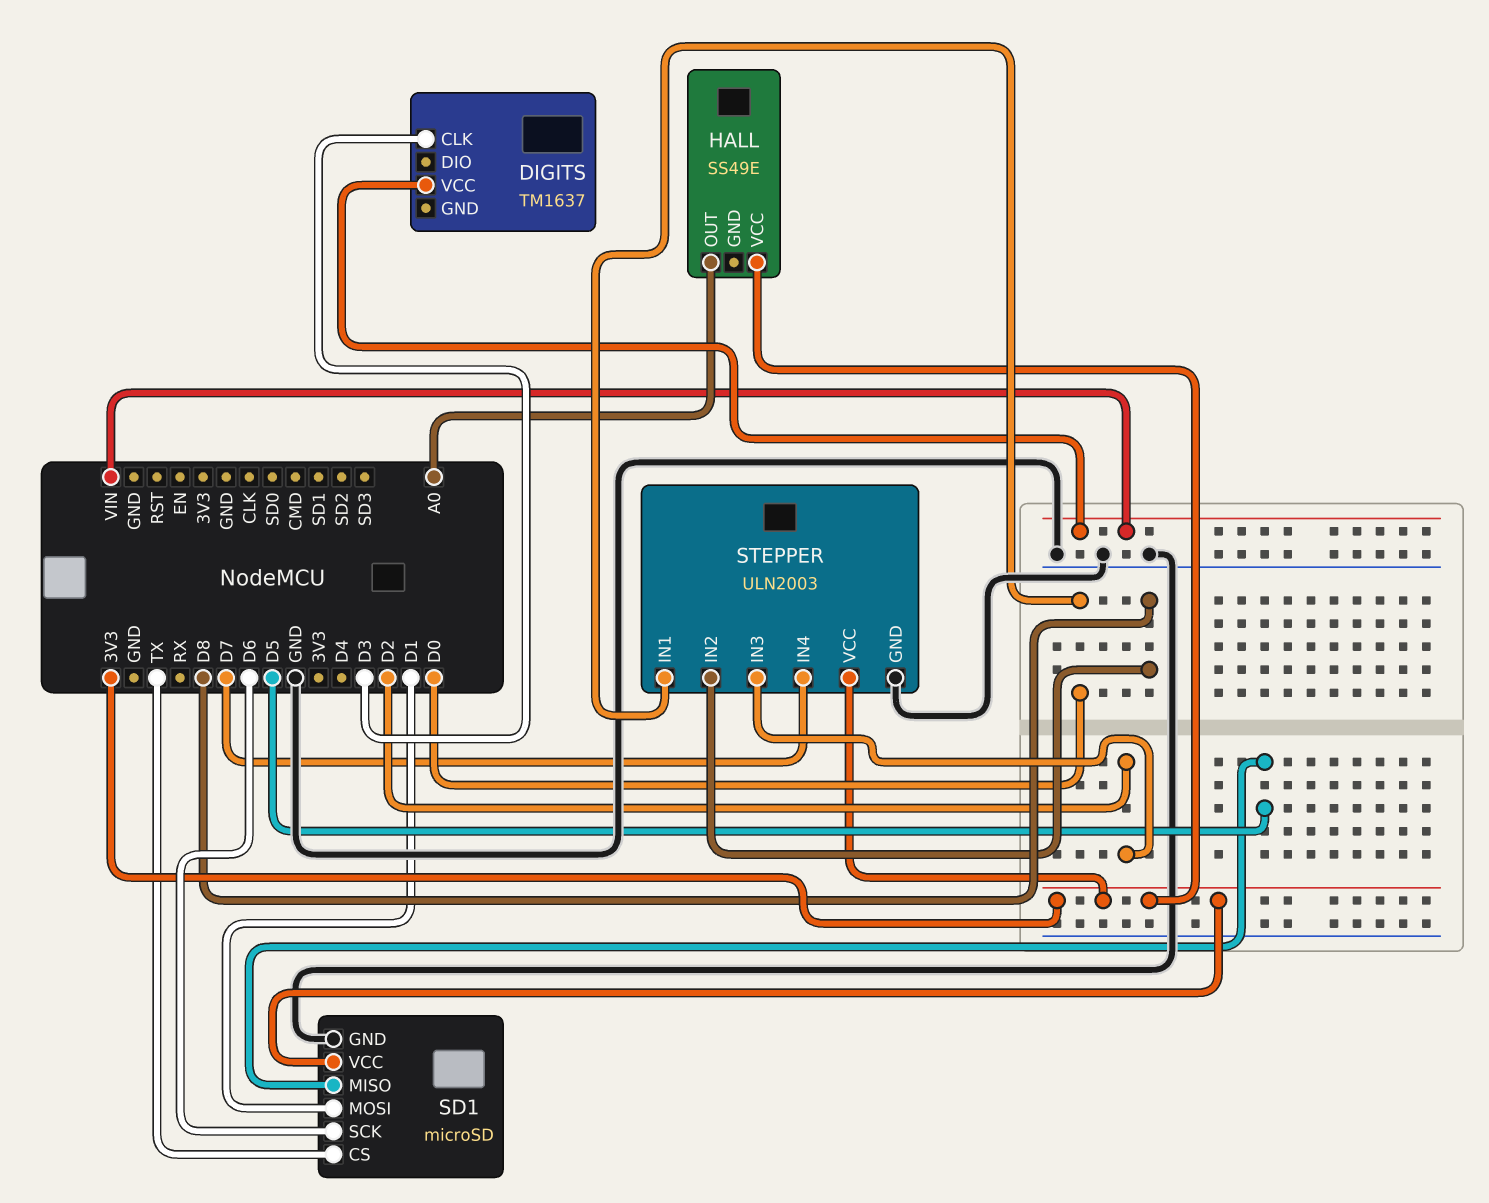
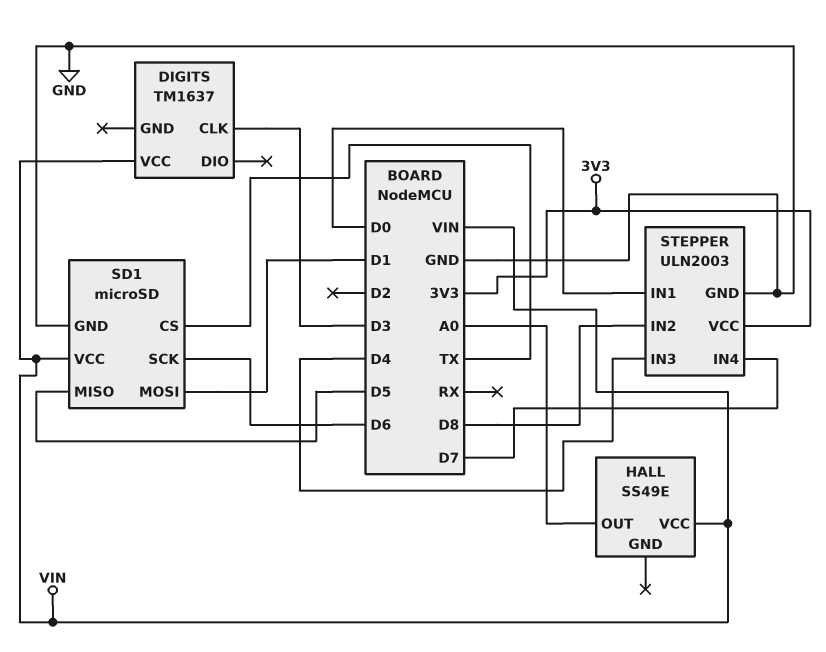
HALL pin VCC: 3V3 -> VIN
SD1 pin VCC: 3V3 -> VIN
STEPPER pin IN3: D2 -> D4

